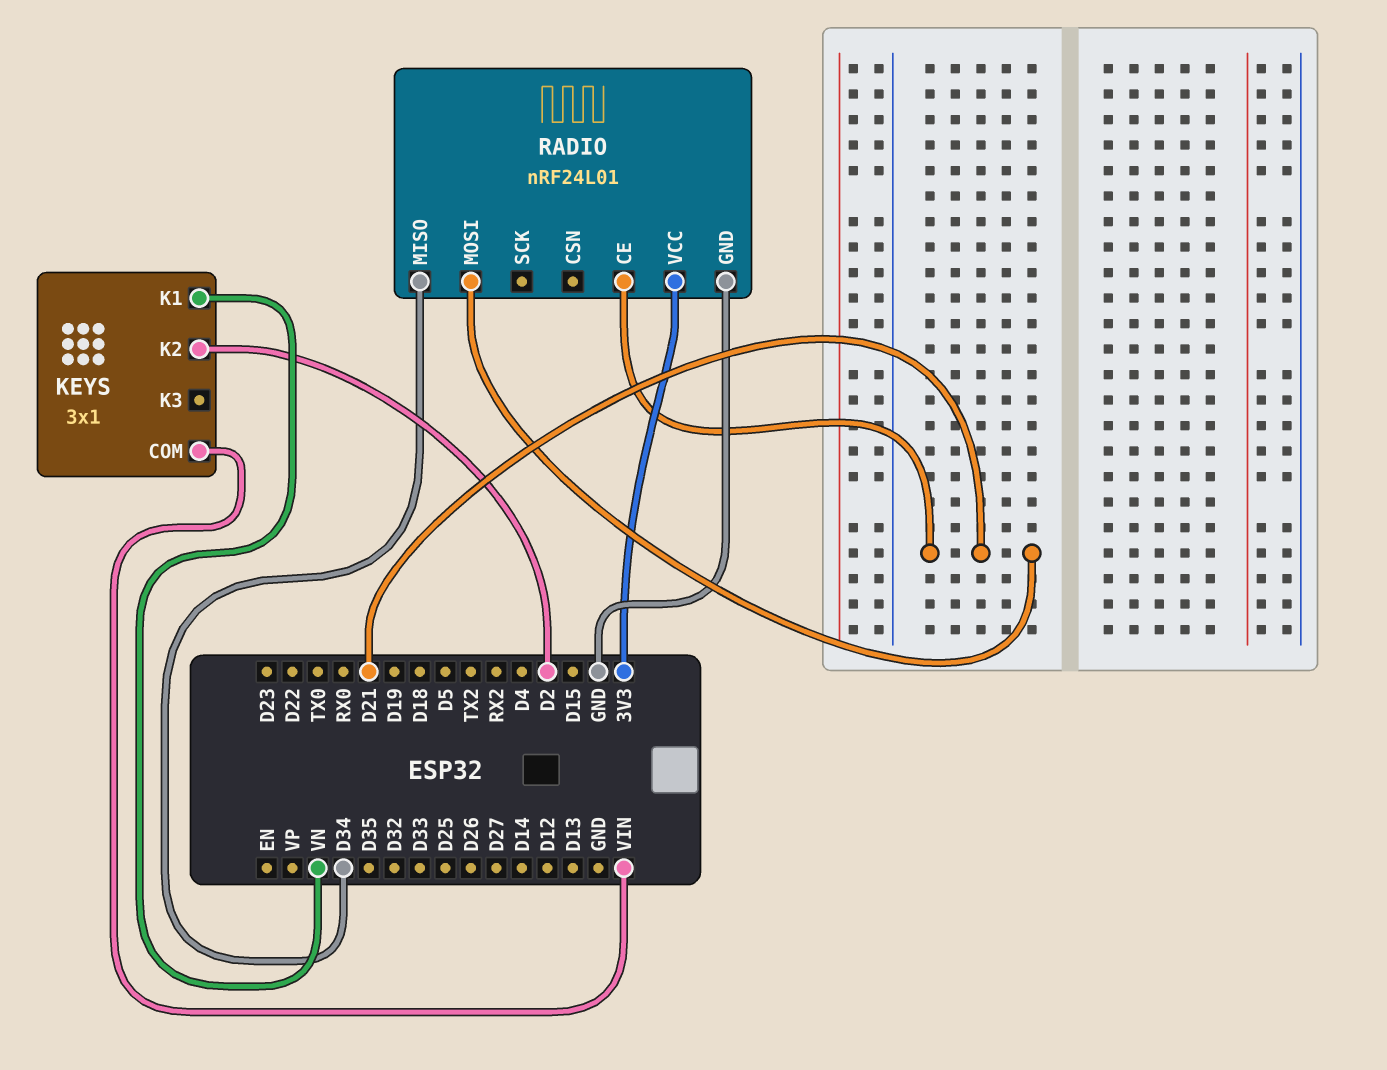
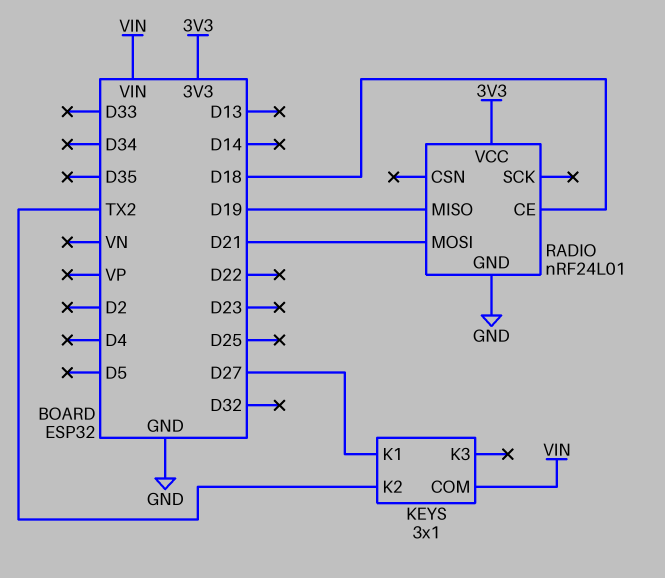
KEYS pin K1: VN -> D27
KEYS pin K2: D2 -> TX2
RADIO pin CE: D21 -> D18
RADIO pin MISO: D34 -> D19

